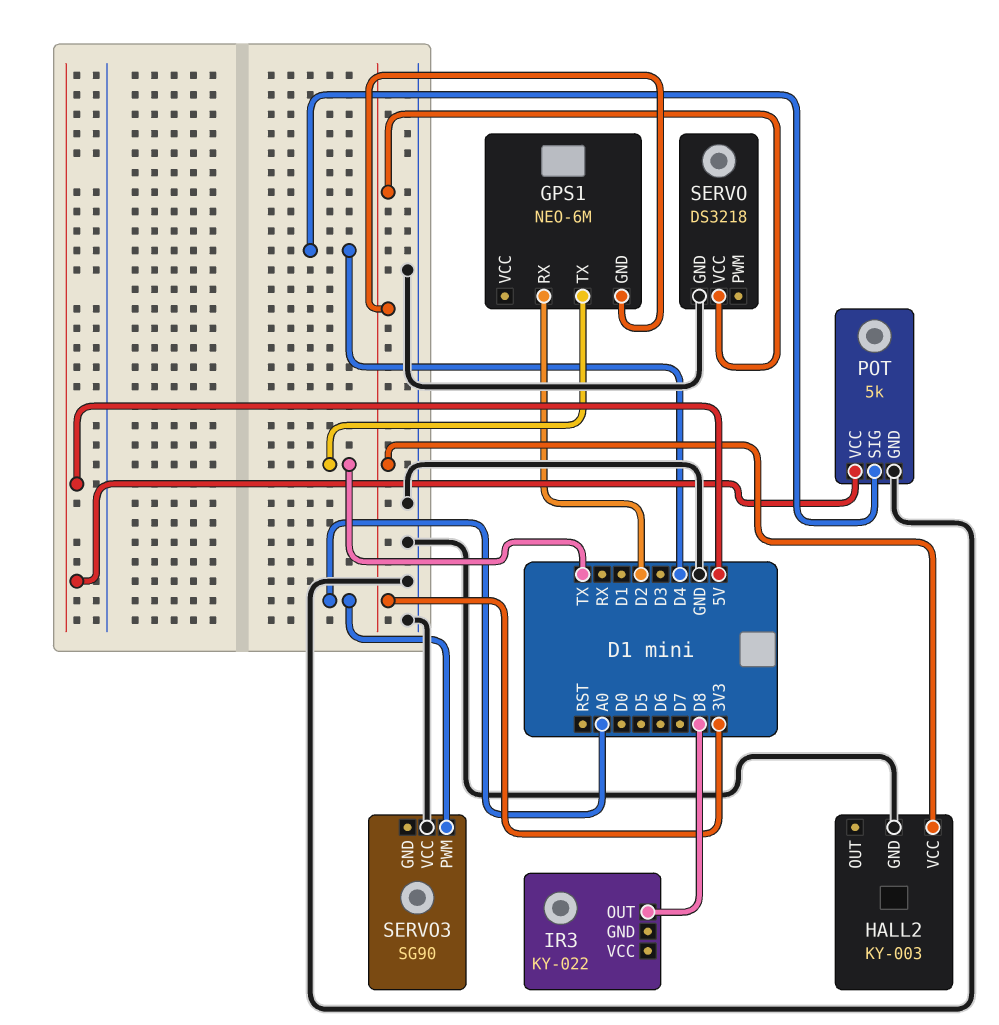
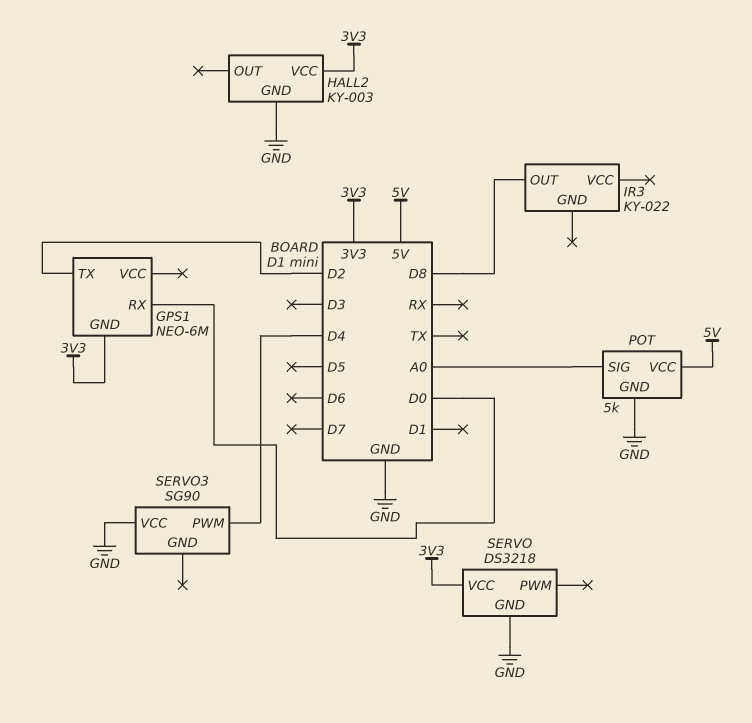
GPS1 pin RX: D2 -> D0
GPS1 pin TX: TX -> D2
POT pin SIG: D4 -> A0
SERVO3 pin PWM: A0 -> D4

